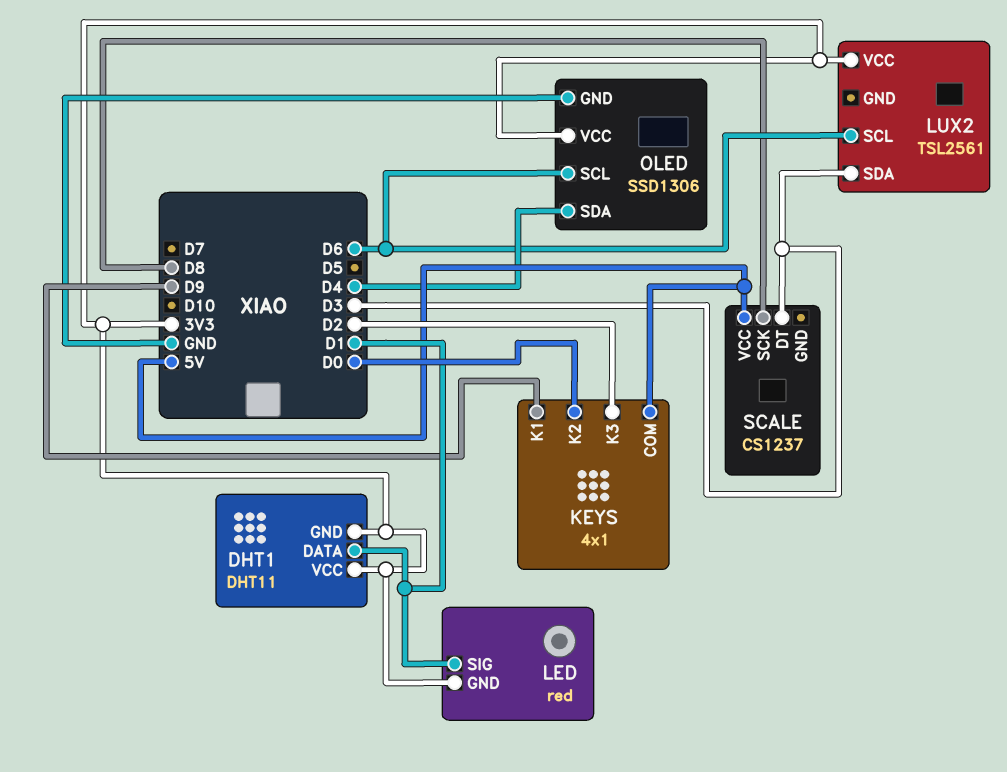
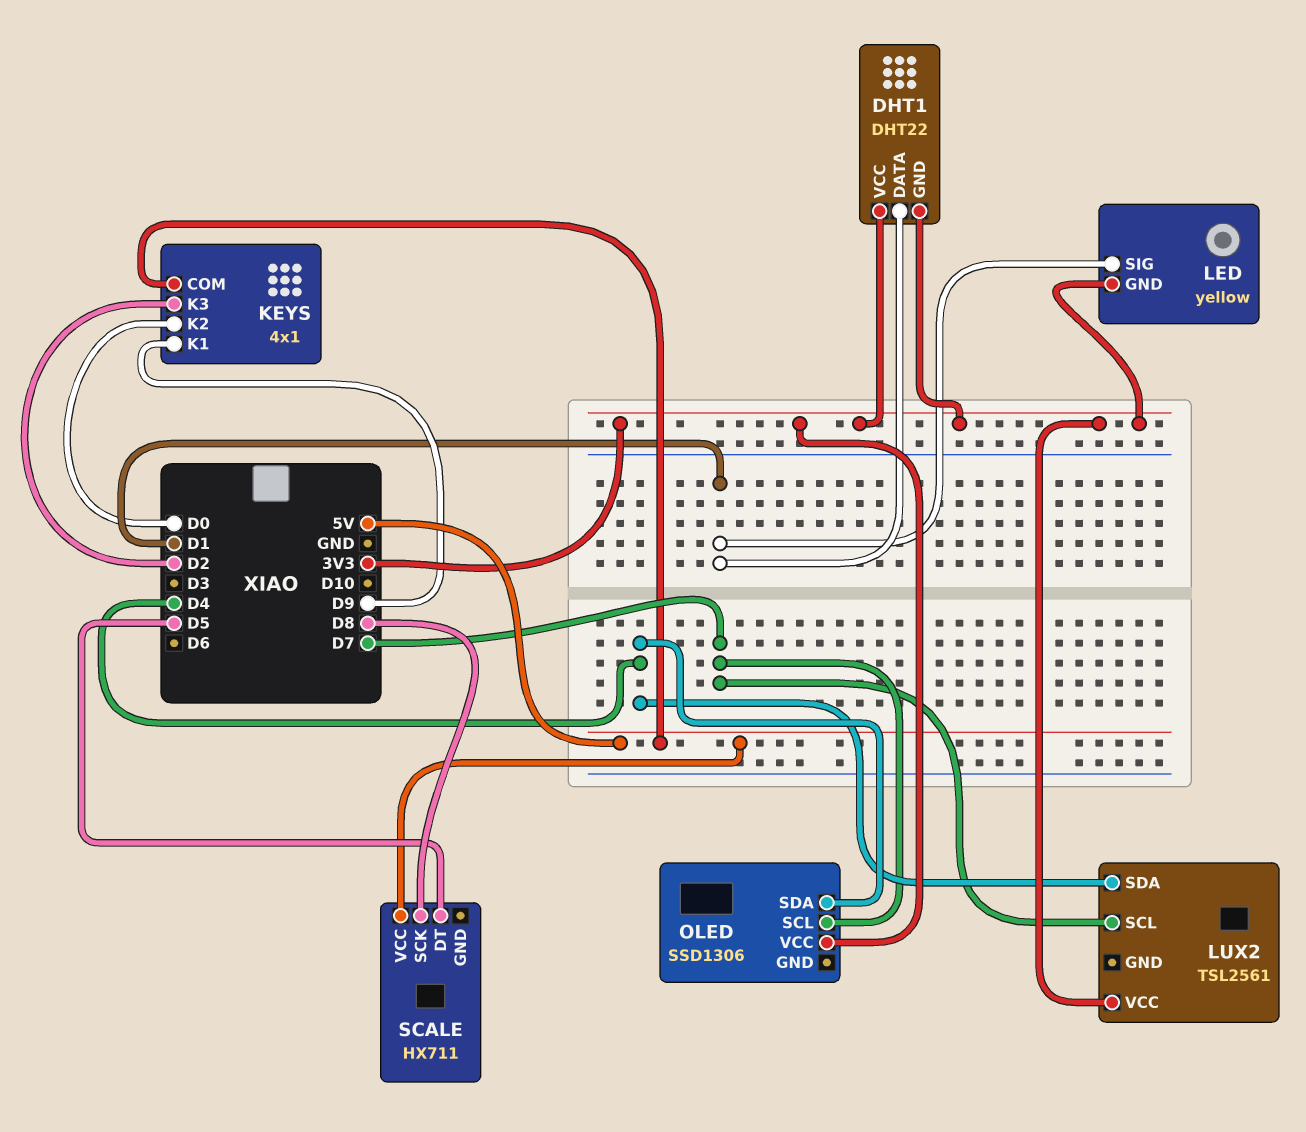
DHT1: DHT11 -> DHT22
LED: red -> yellow
LUX2 pin SCL: D6 -> D7
LUX2 pin SDA: D3 -> D4
OLED pin GND: GND -> none
OLED pin SCL: D6 -> D7
SCALE: CS1237 -> HX711
SCALE pin DT: D3 -> D5

